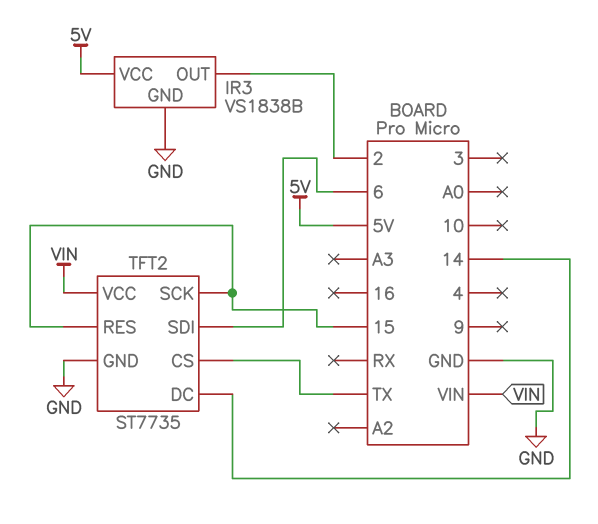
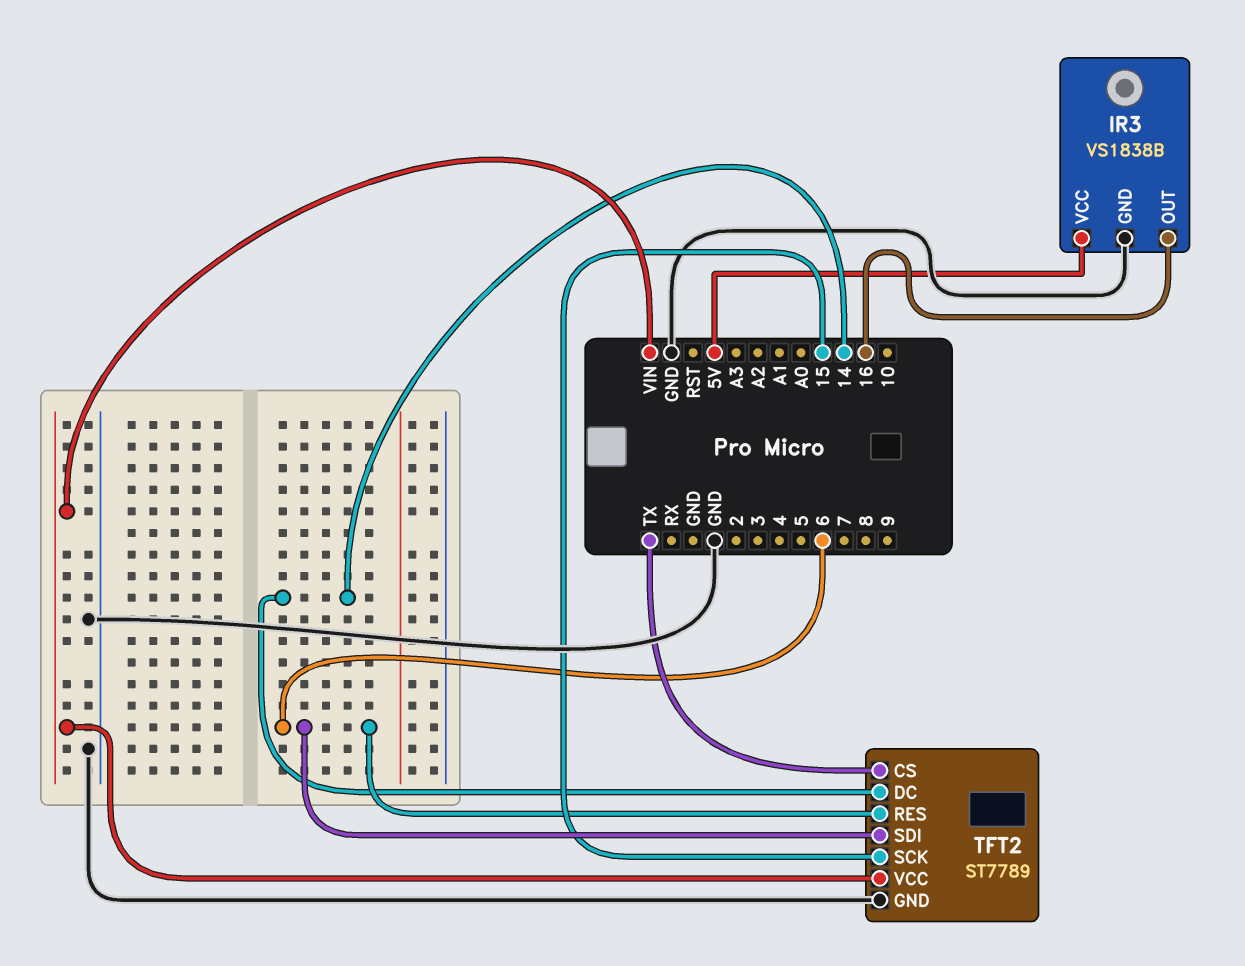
IR3 pin OUT: 2 -> 16
TFT2: ST7735 -> ST7789
TFT2 pin RES: 15 -> 6

